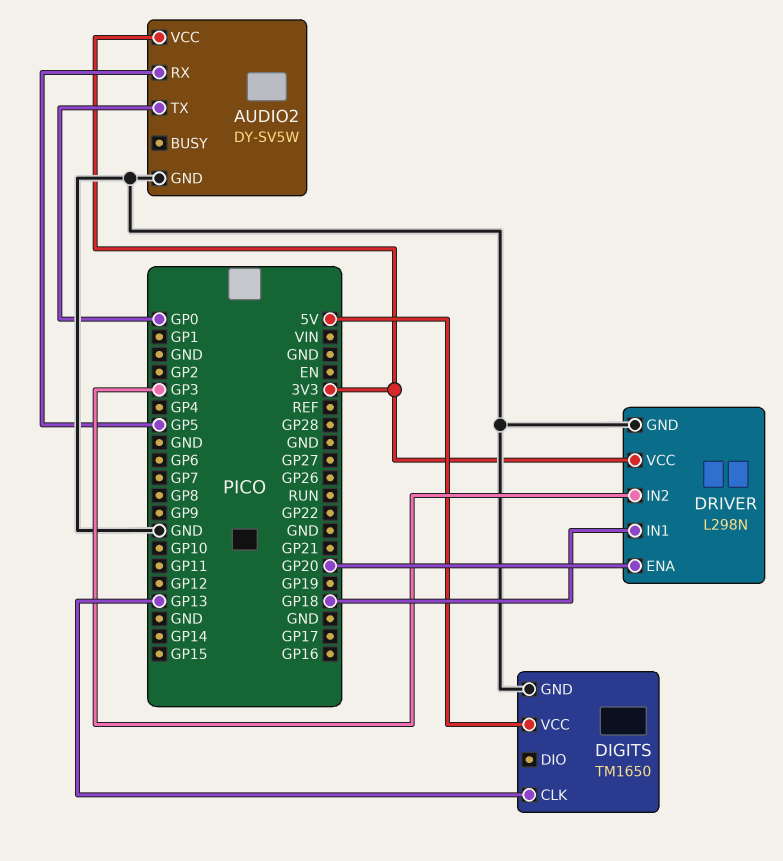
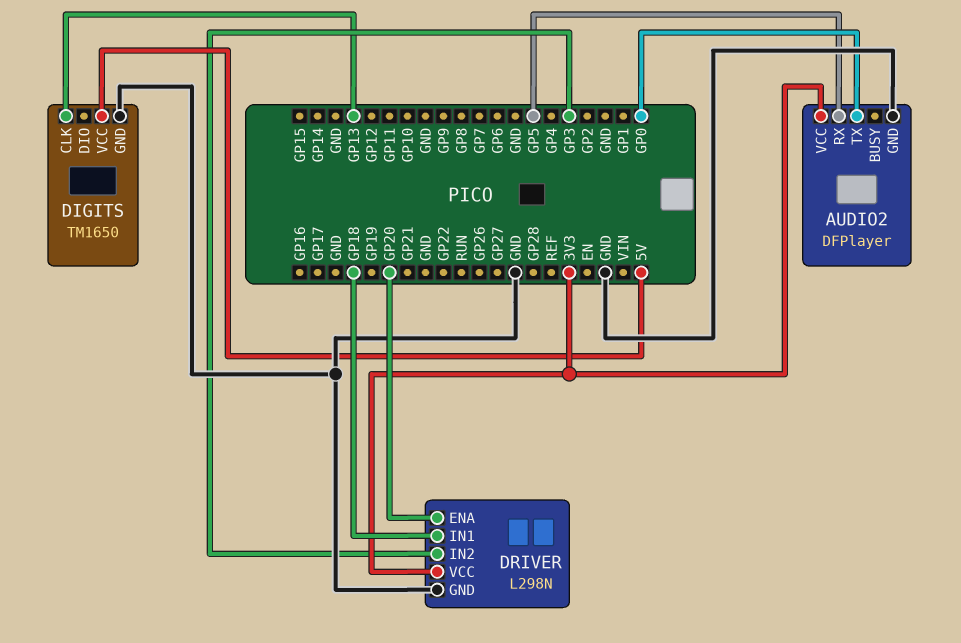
AUDIO2: DY-SV5W -> DFPlayer

